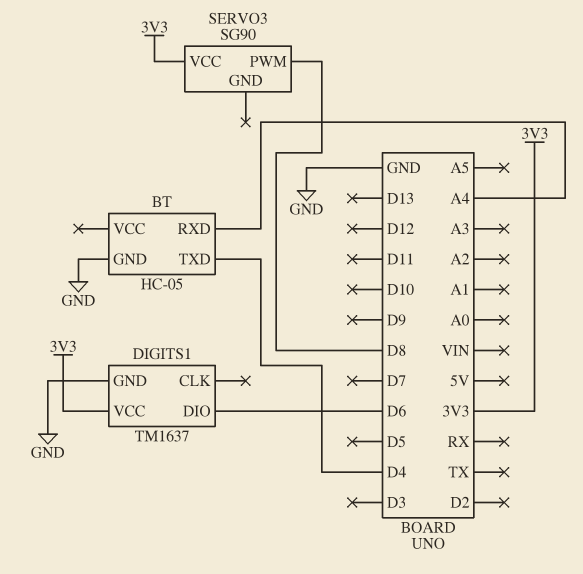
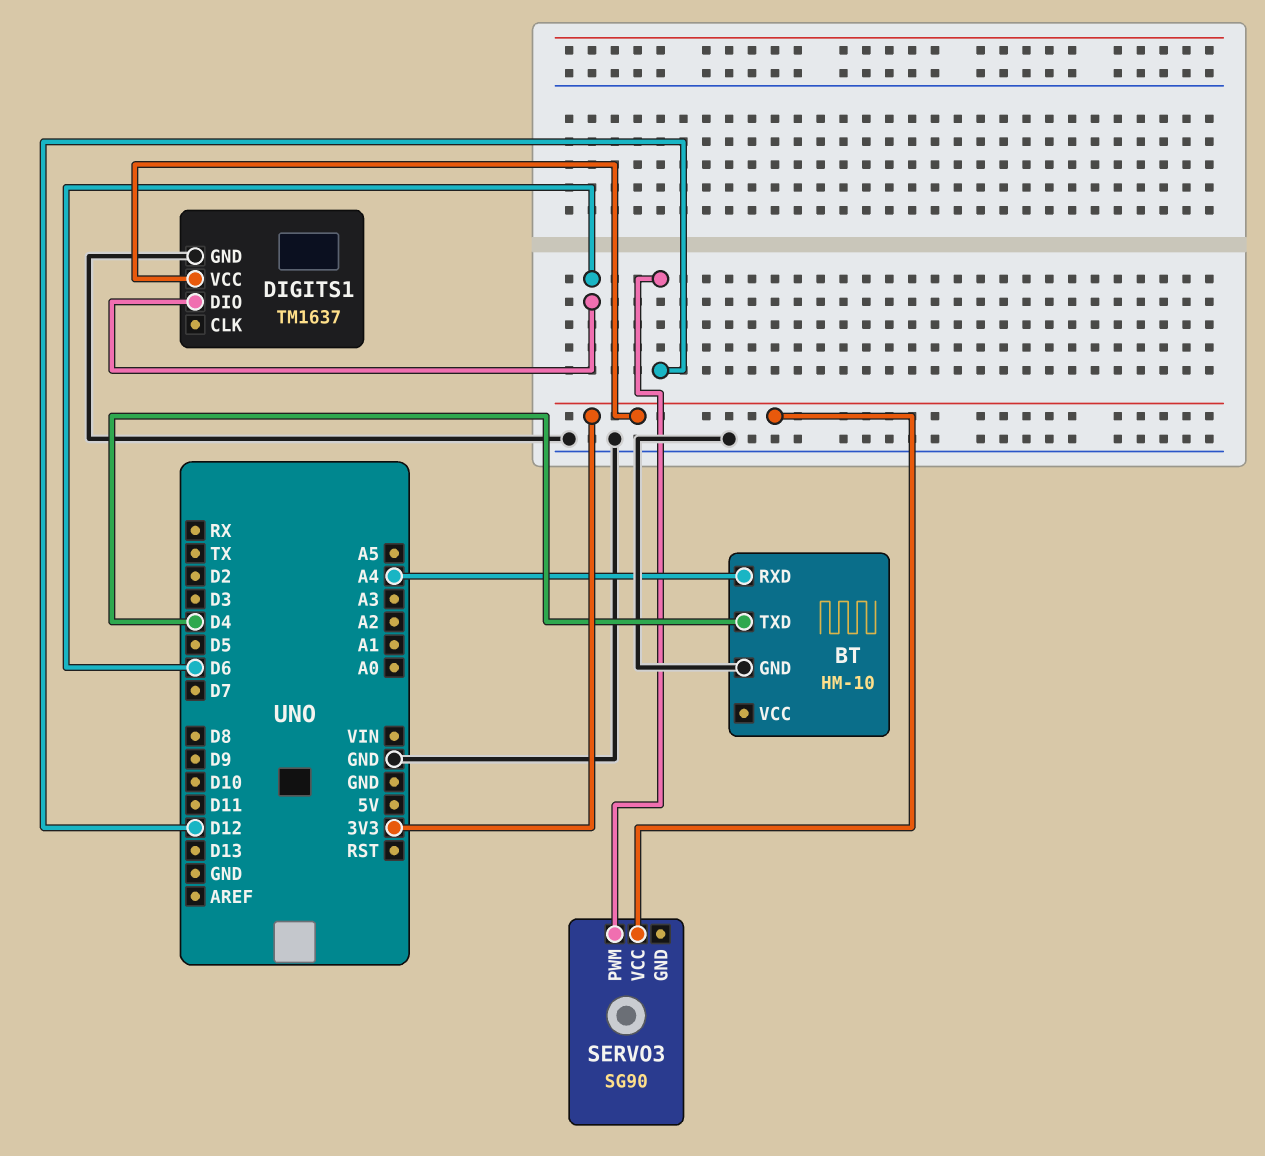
BT: HC-05 -> HM-10
SERVO3 pin PWM: D8 -> D12

